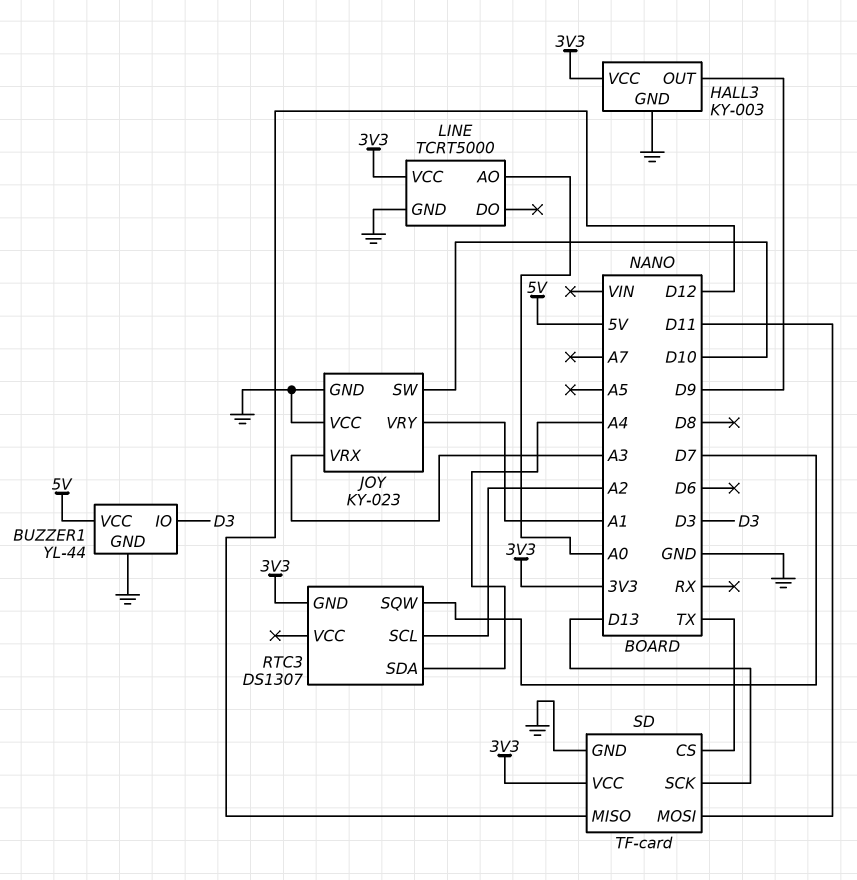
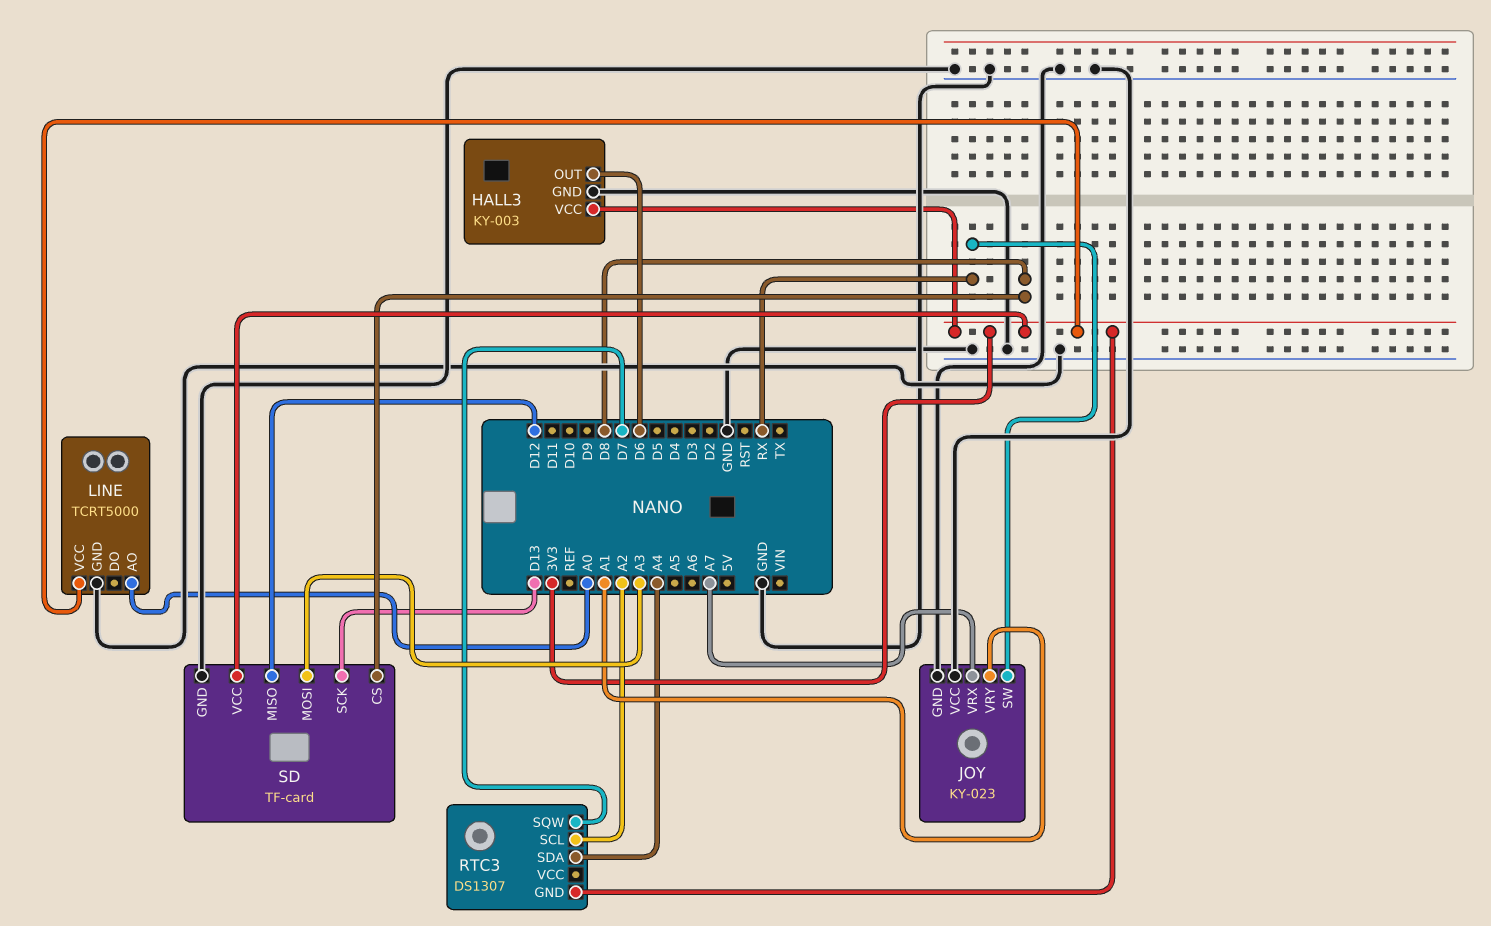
BUZZER1: YL-44 -> none
BUZZER1 pin GND: GND -> none
BUZZER1 pin IO: D3 -> none
BUZZER1 pin VCC: 5V -> none
HALL3 pin OUT: D9 -> D6
JOY pin SW: D10 -> RX
JOY pin VRX: A3 -> A7
SD pin CS: TX -> D8
SD pin MOSI: D11 -> A3

